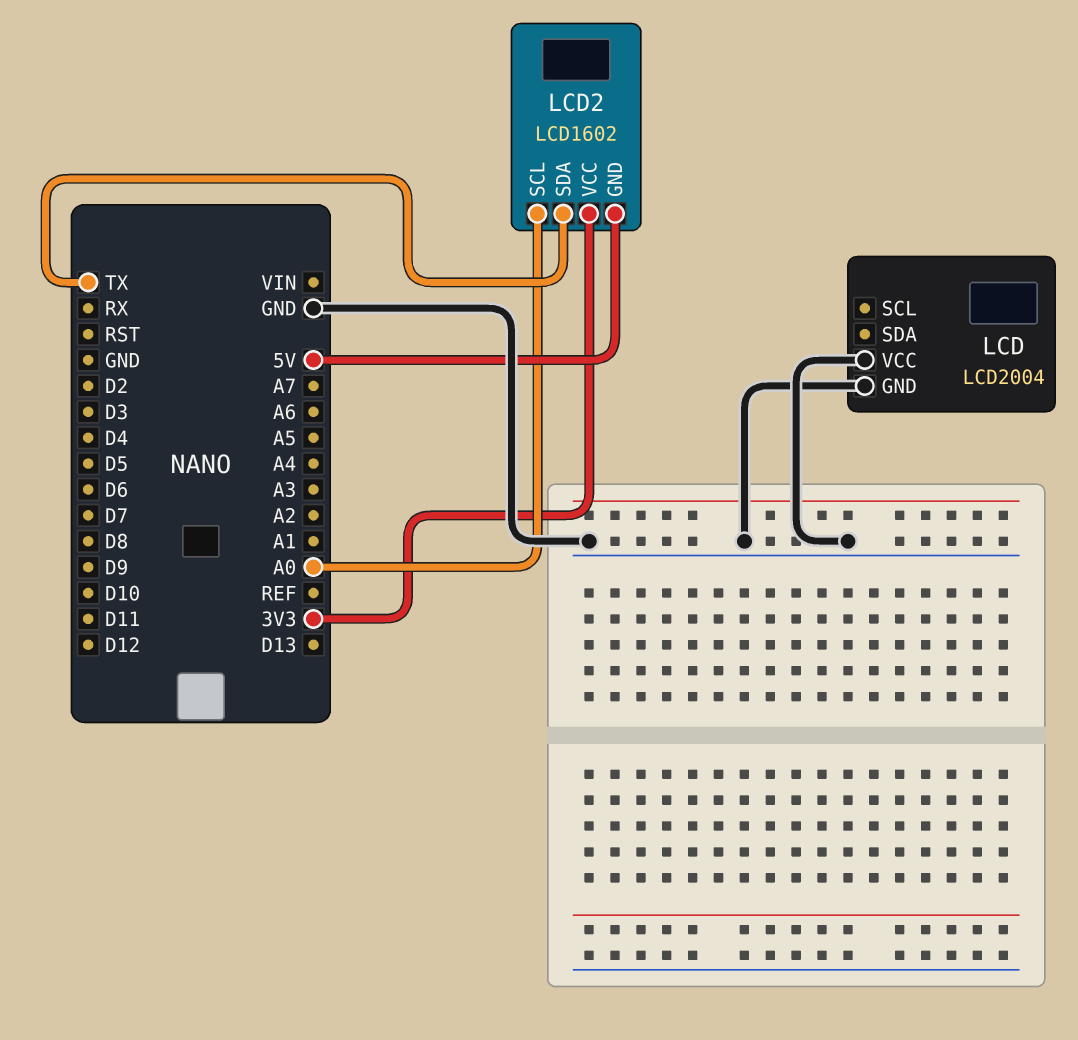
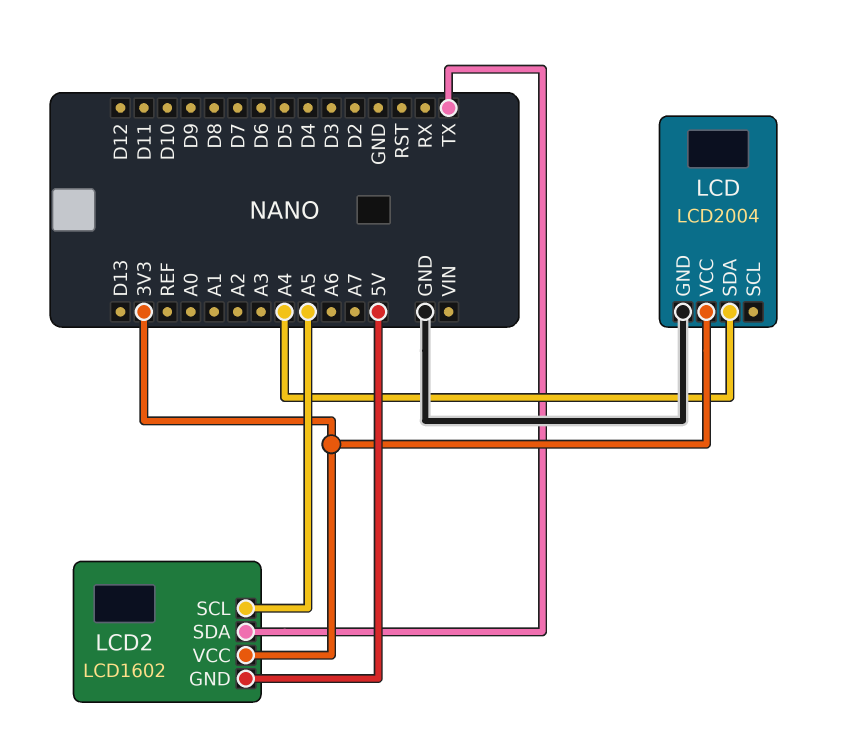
LCD pin SDA: none -> A4
LCD pin VCC: GND -> 3V3
LCD2 pin SCL: A0 -> A5

